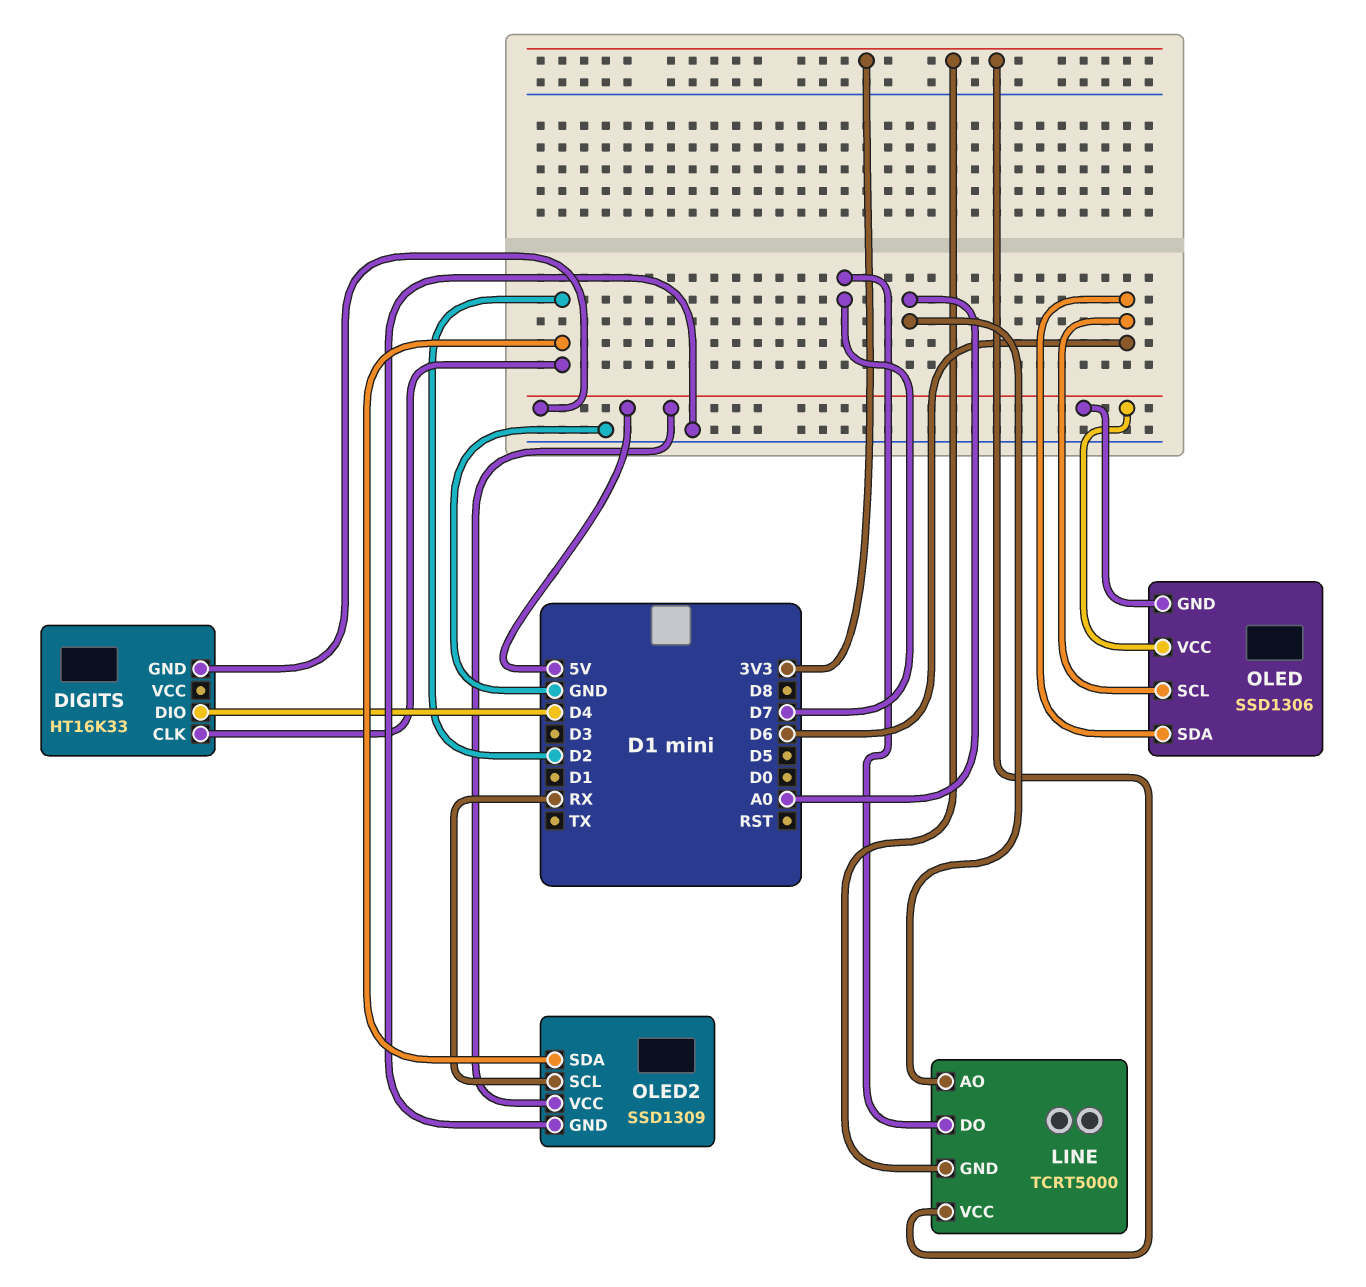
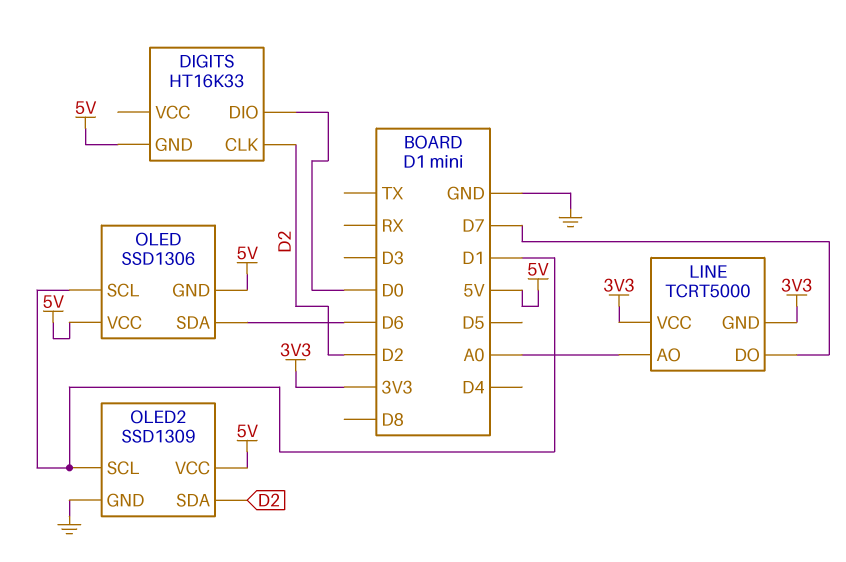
DIGITS pin DIO: D4 -> D0
OLED pin SCL: D6 -> D1
OLED2 pin SCL: RX -> D1

